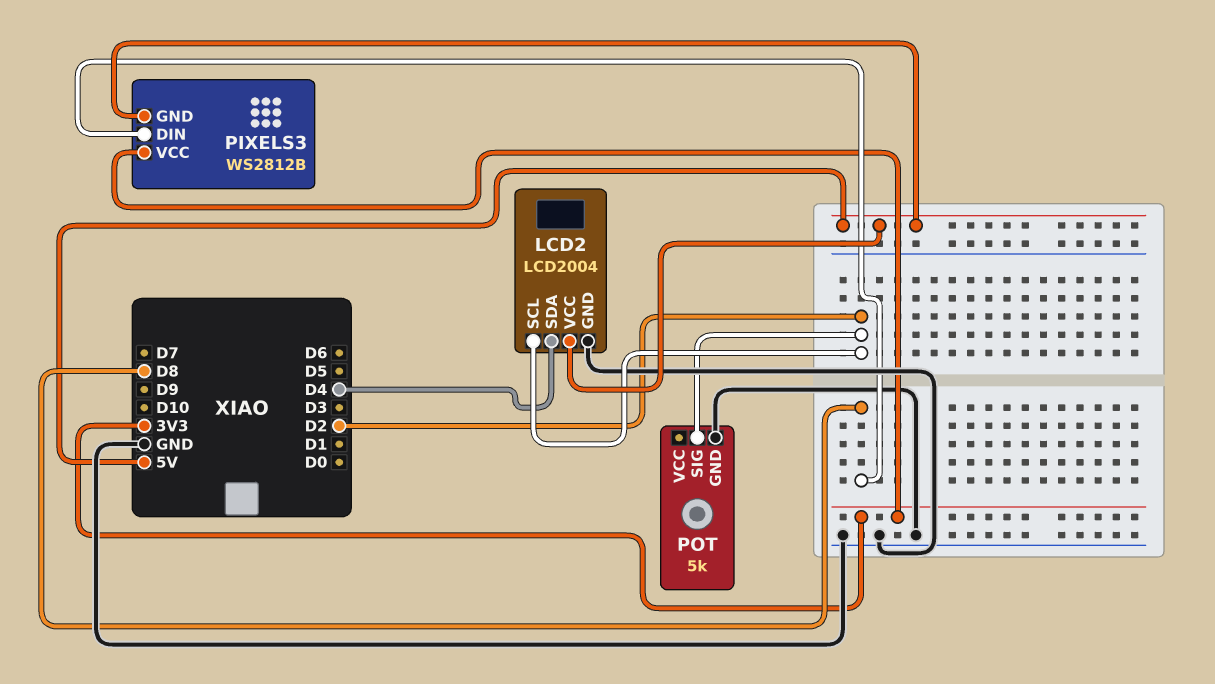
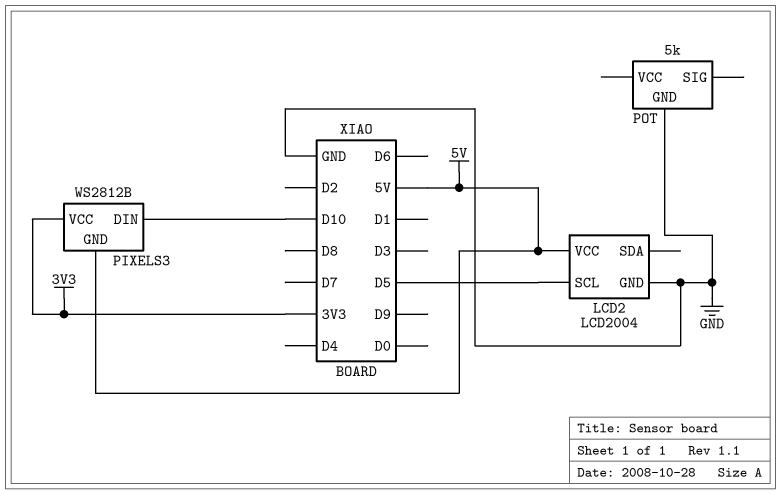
LCD2 pin SCL: D2 -> D5
LCD2 pin SDA: D4 -> none
PIXELS3 pin DIN: D8 -> D10
POT pin SIG: D2 -> none

